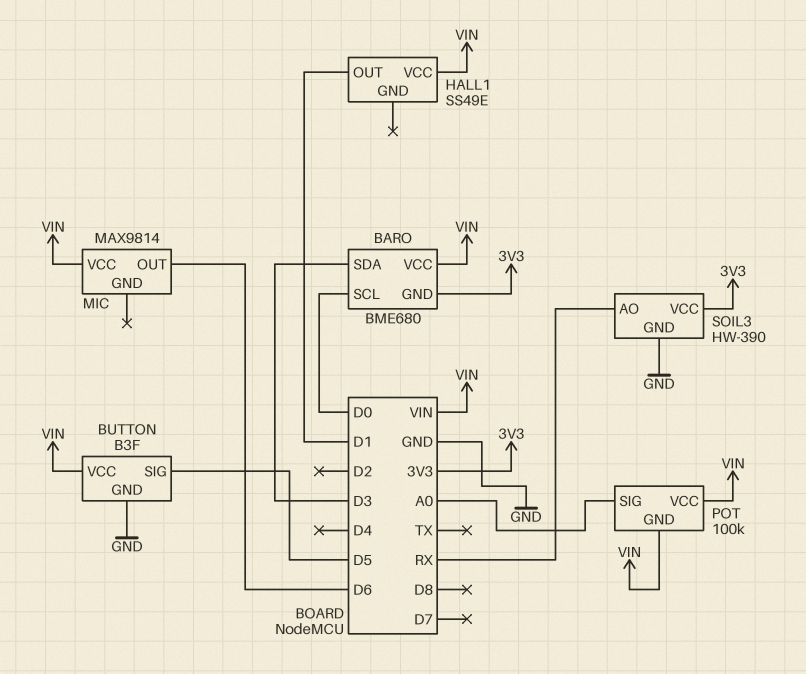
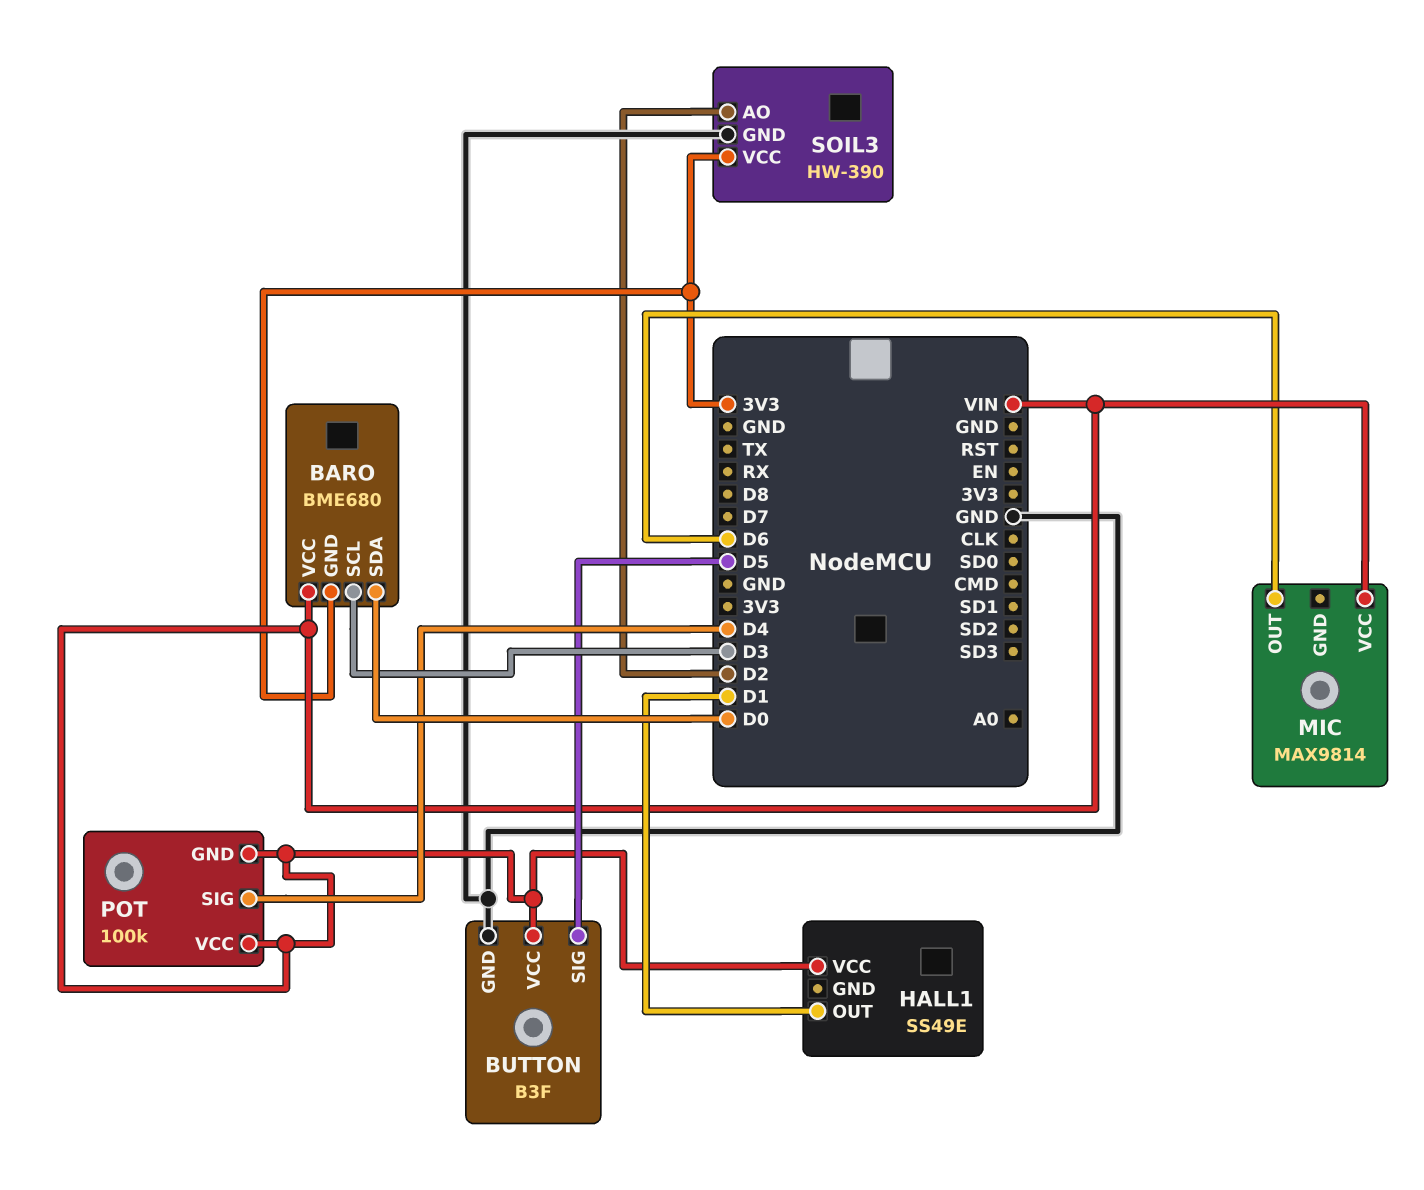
BARO pin SCL: D0 -> D3
BARO pin SDA: D3 -> D0
POT pin SIG: A0 -> D4
SOIL3 pin AO: RX -> D2

